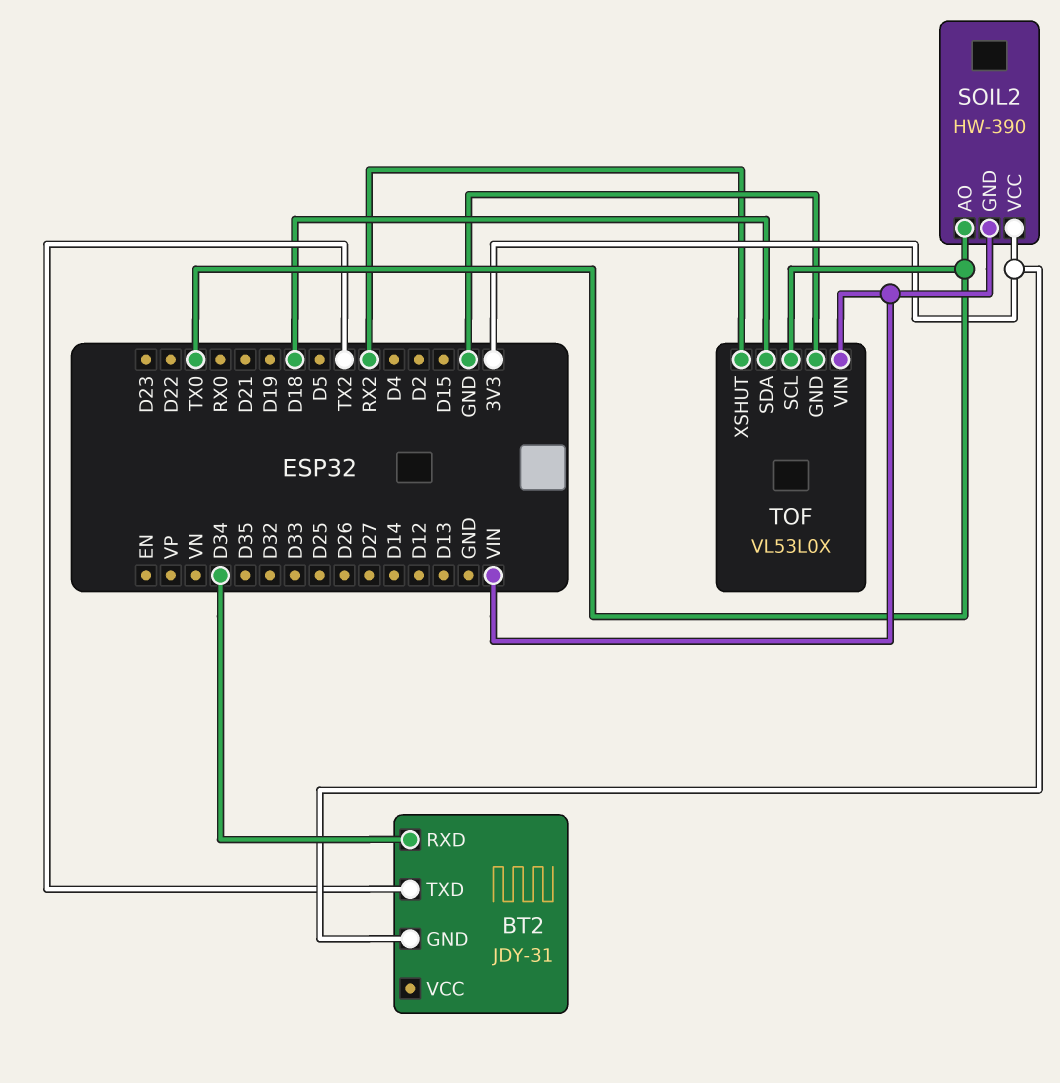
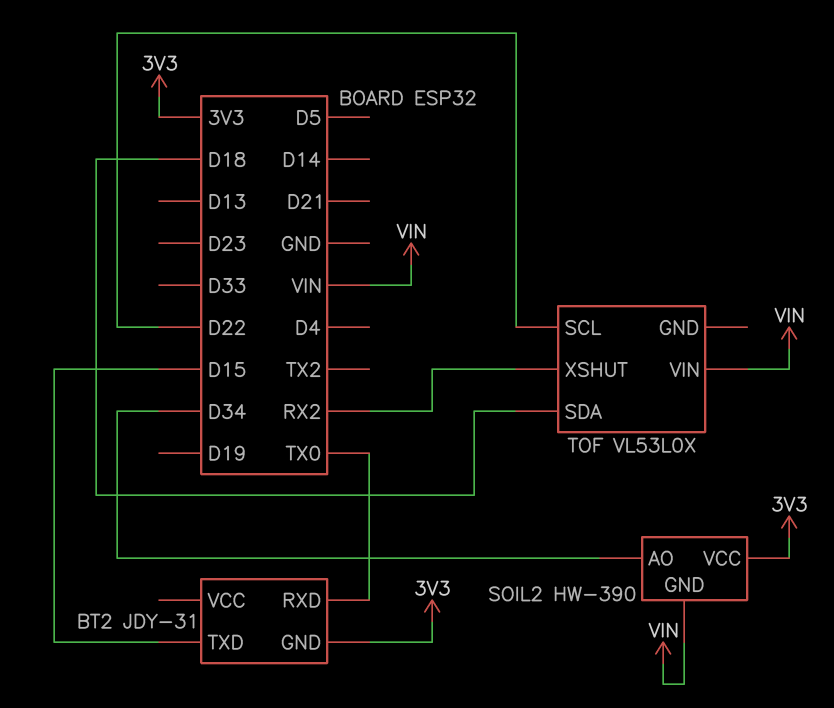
BT2 pin RXD: D34 -> TX0
BT2 pin TXD: TX2 -> D15
SOIL2 pin AO: TX0 -> D34
TOF pin GND: GND -> none
TOF pin SCL: TX0 -> D22

